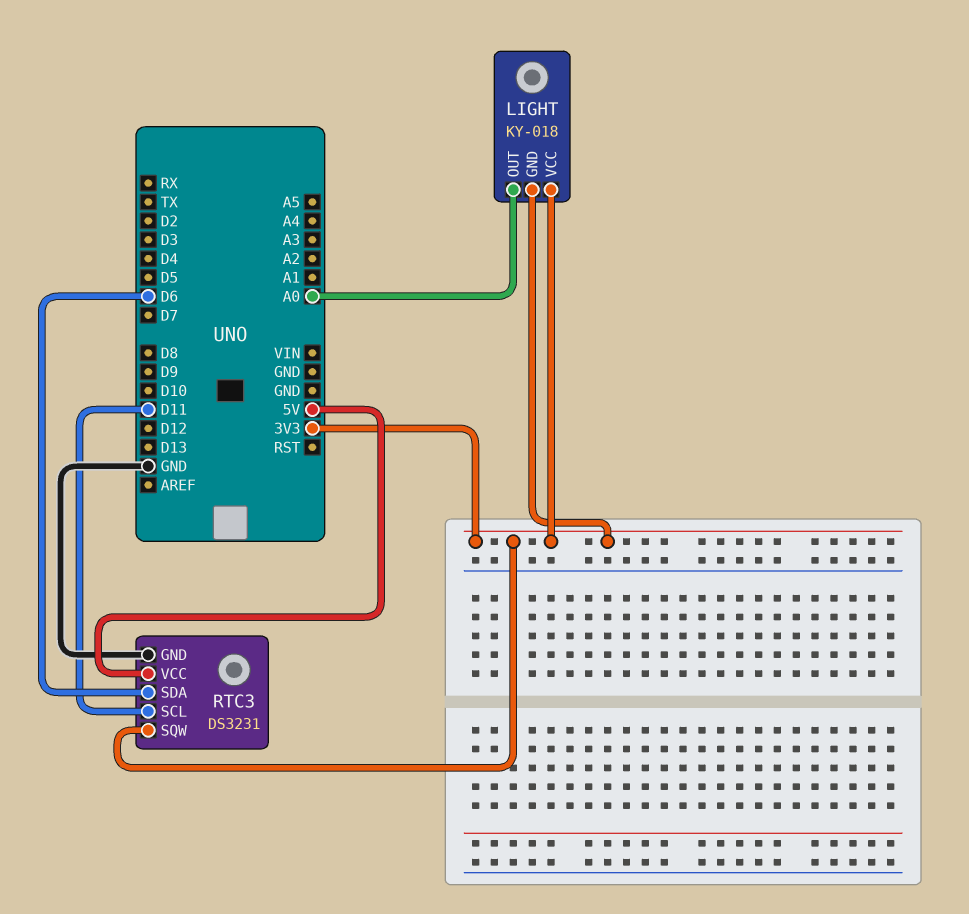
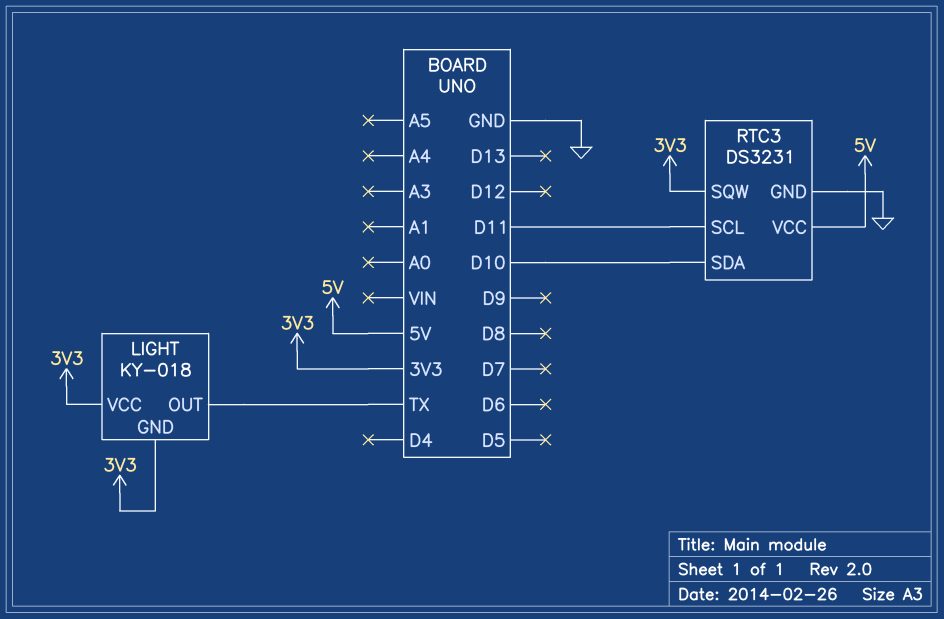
LIGHT pin OUT: A0 -> TX
RTC3 pin SDA: D6 -> D10

